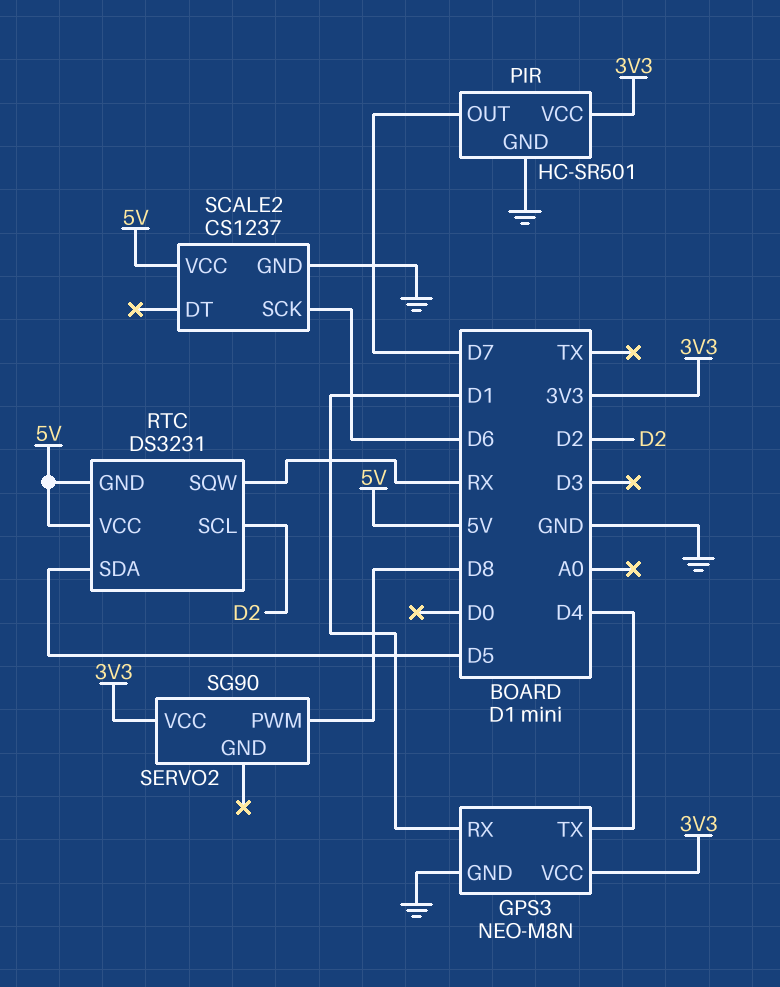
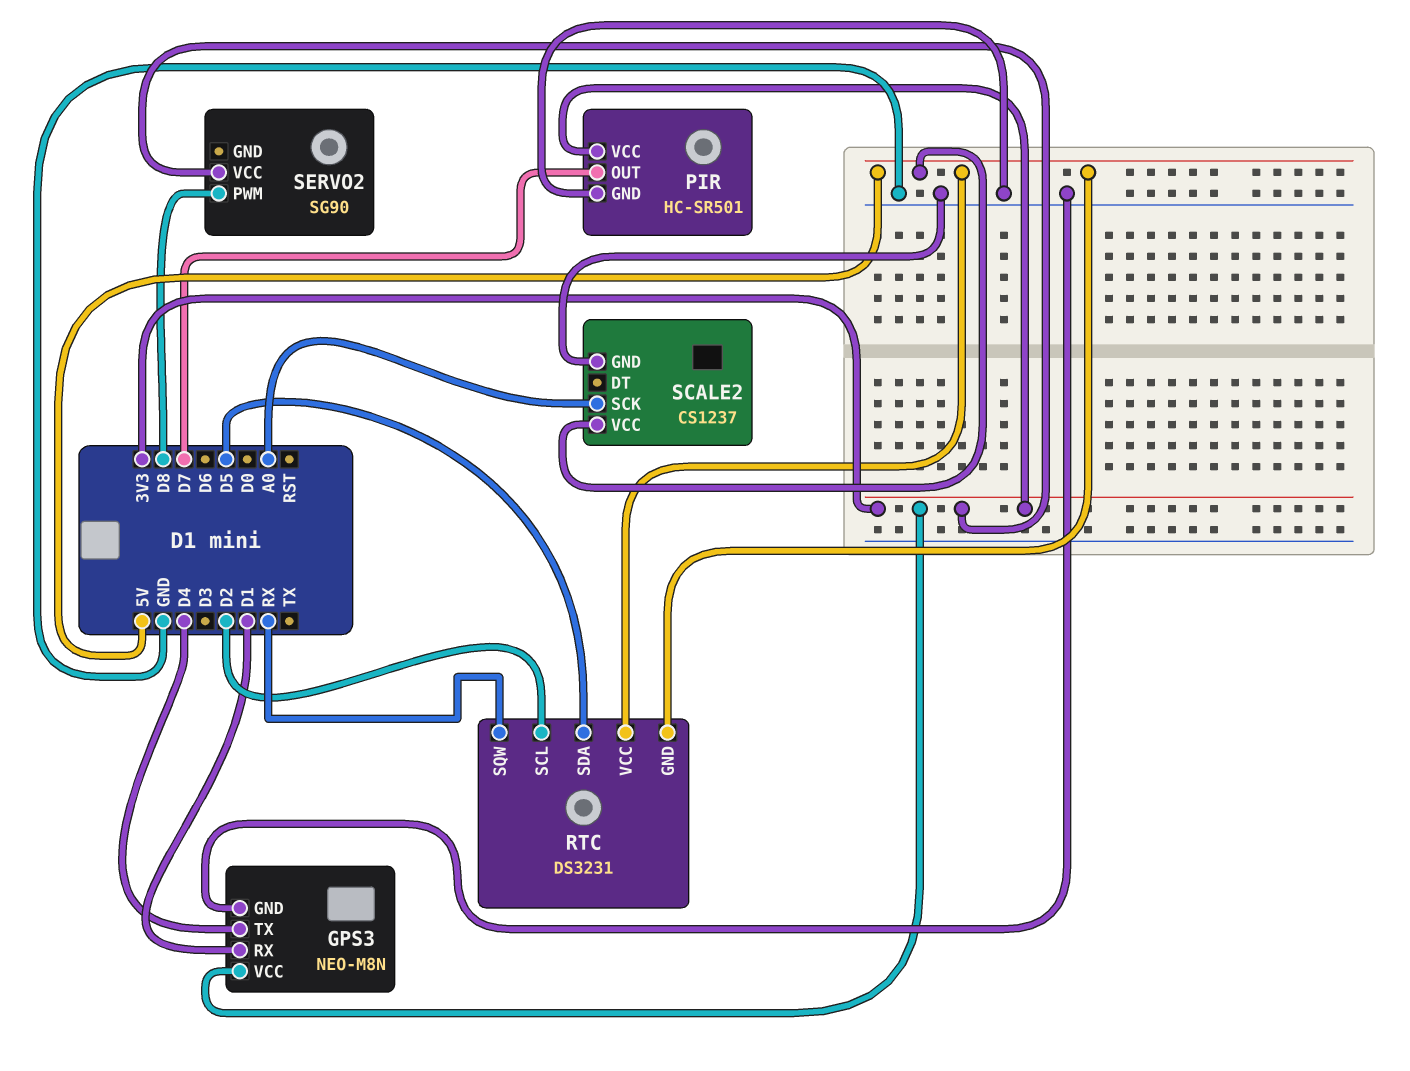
SCALE2 pin SCK: D6 -> A0

